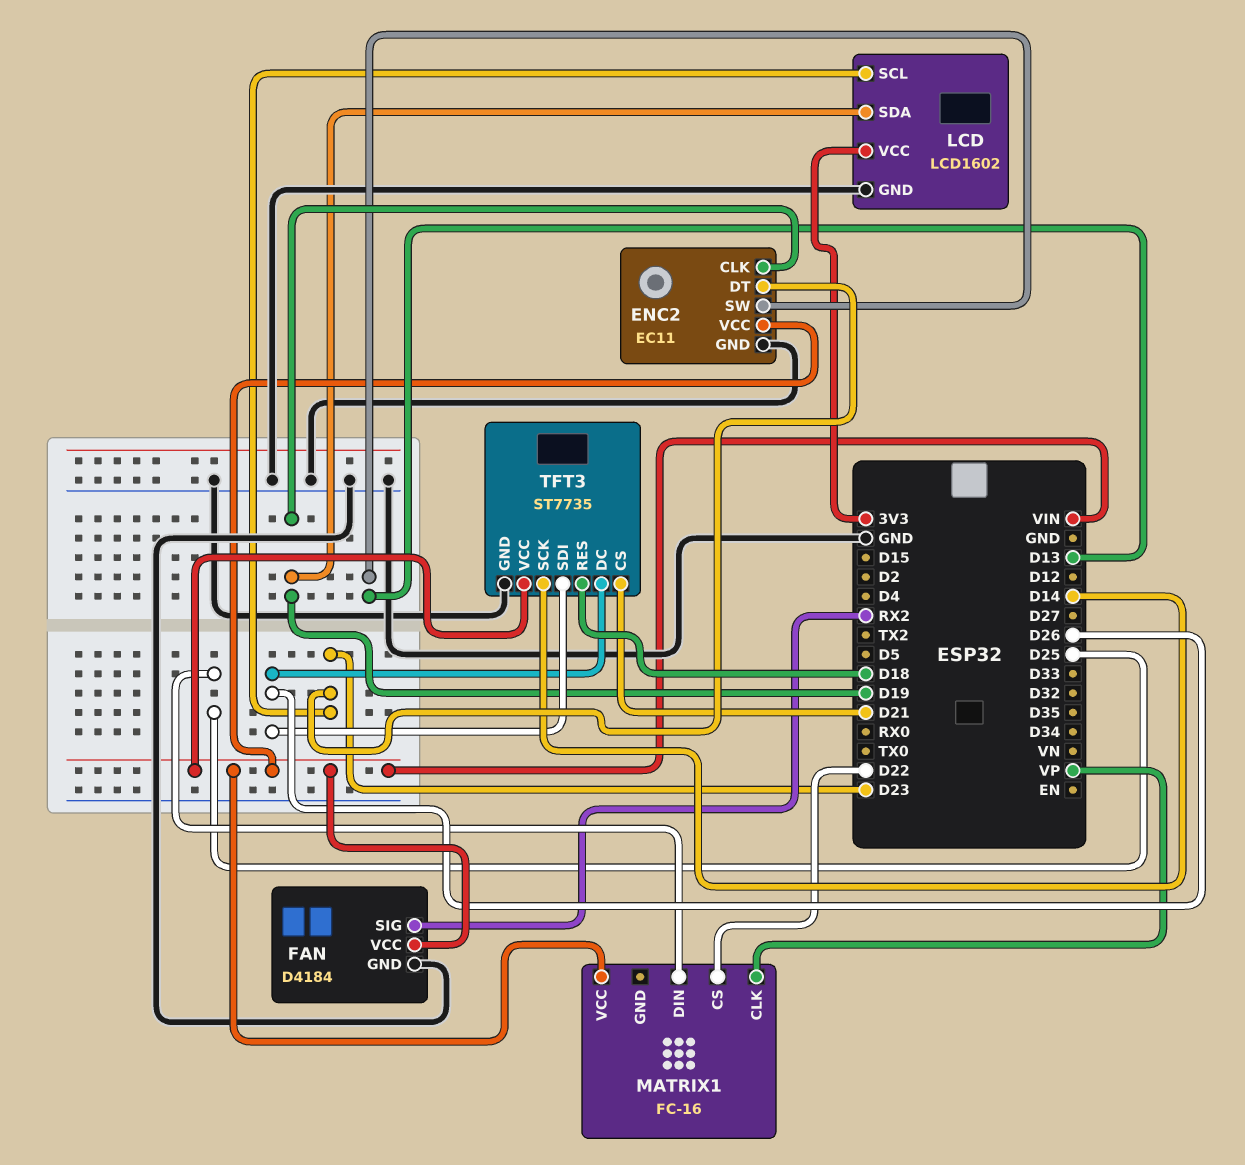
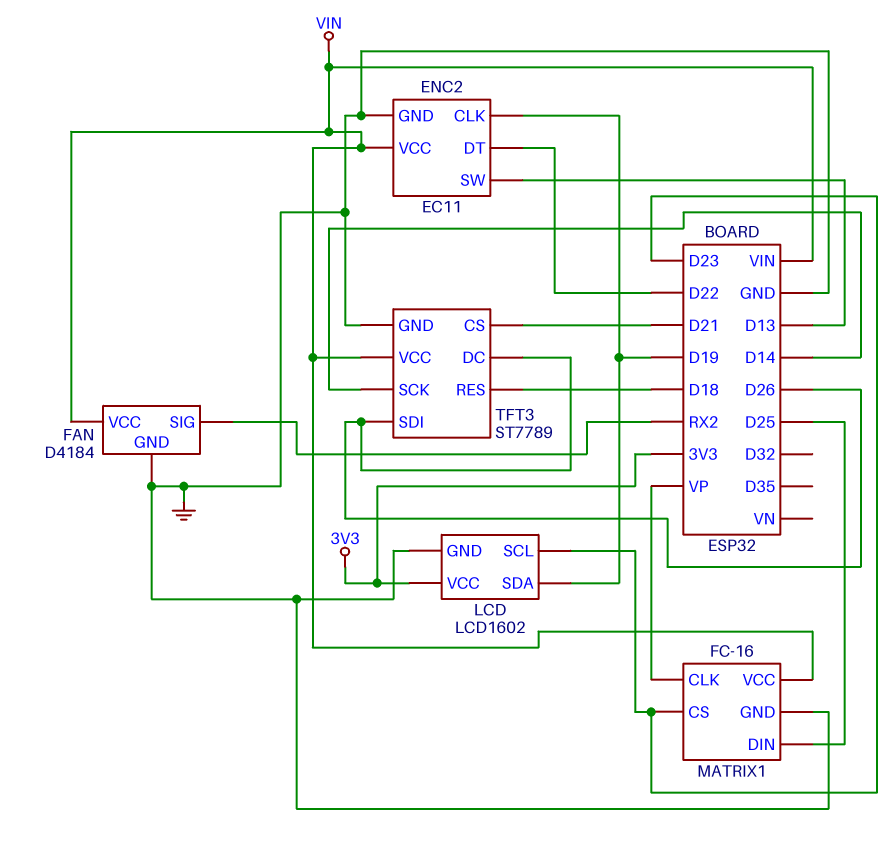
ENC2 pin DT: D23 -> D22
MATRIX1 pin CS: D22 -> D23
MATRIX1 pin GND: none -> GND
TFT3: ST7735 -> ST7789

